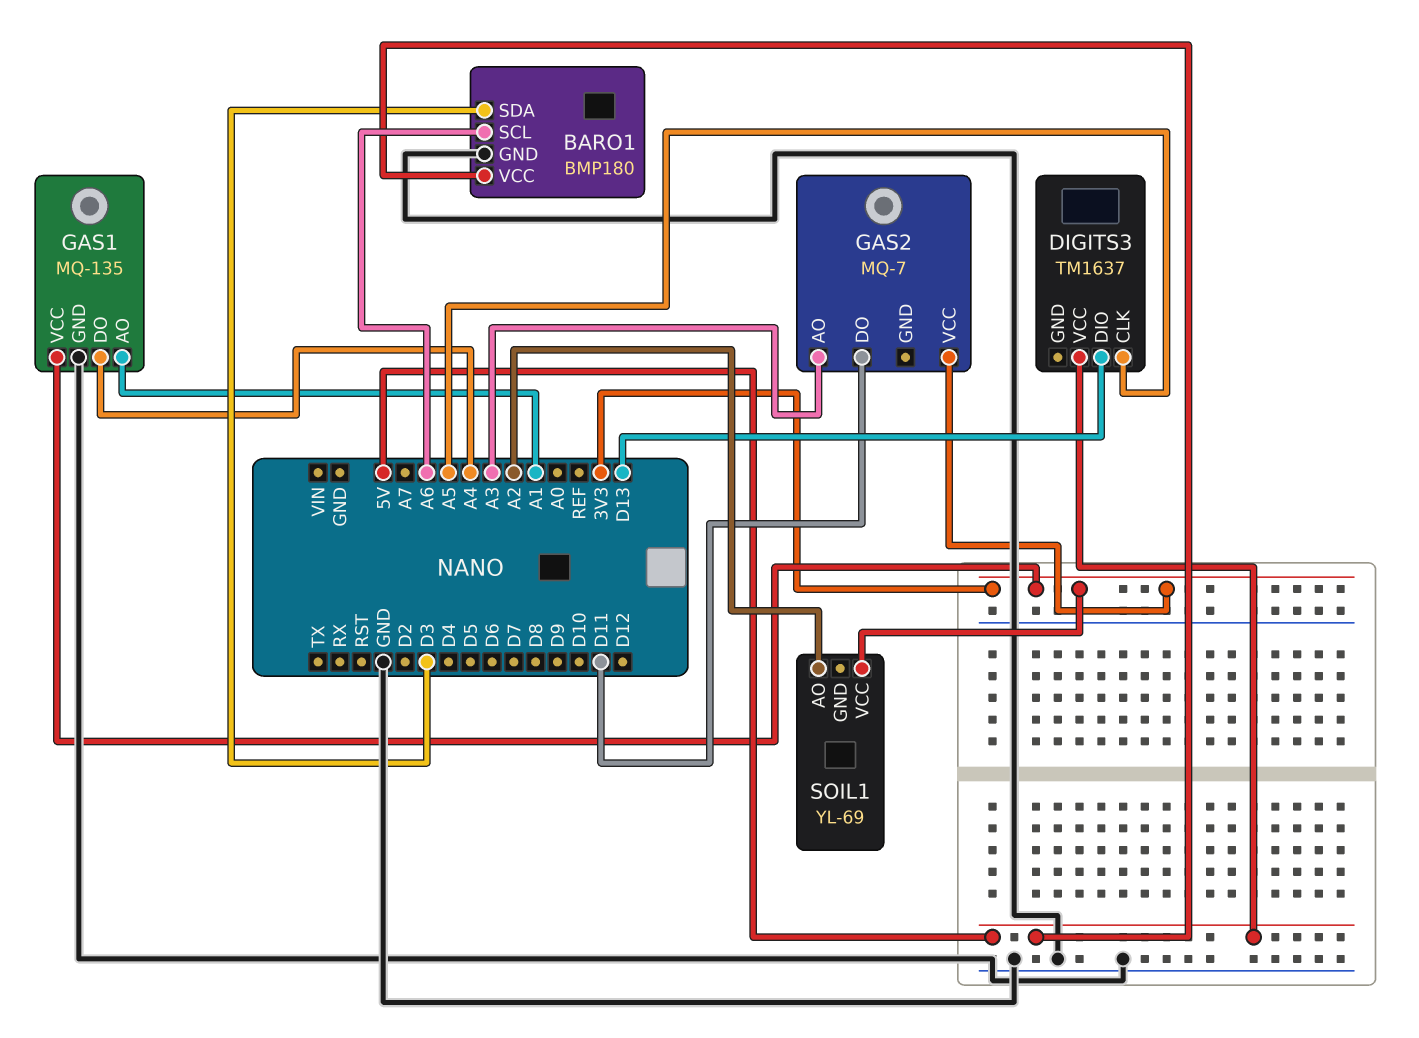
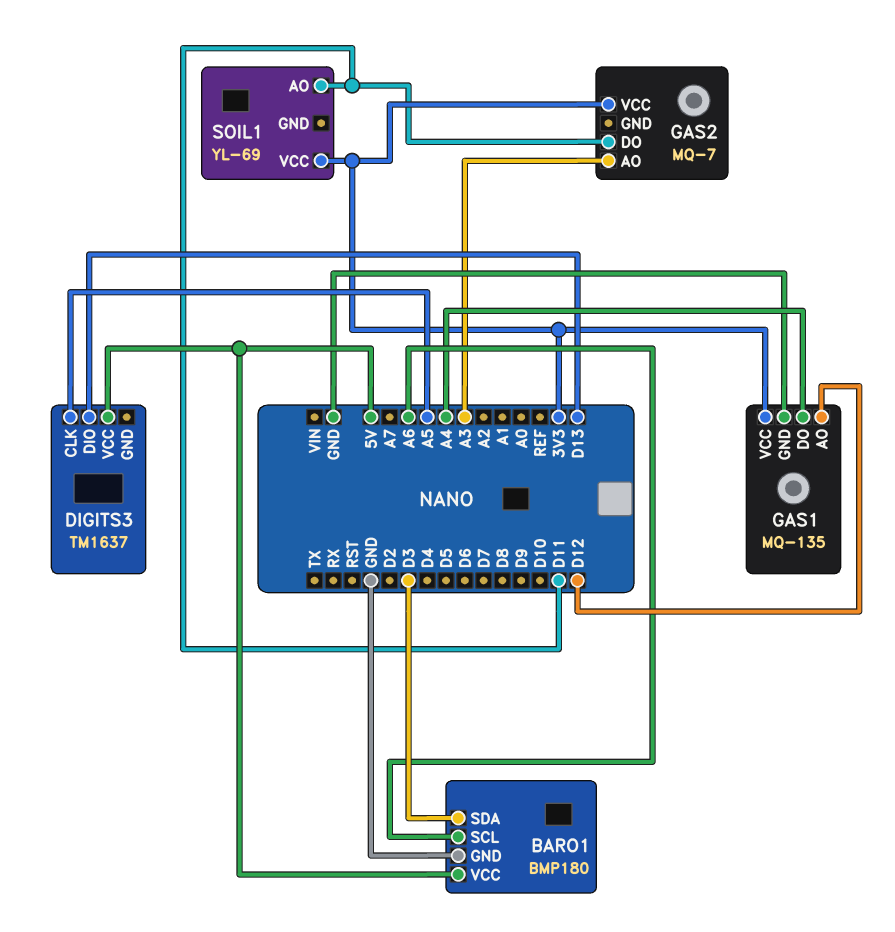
GAS1 pin AO: A1 -> D12
SOIL1 pin AO: A2 -> D11

